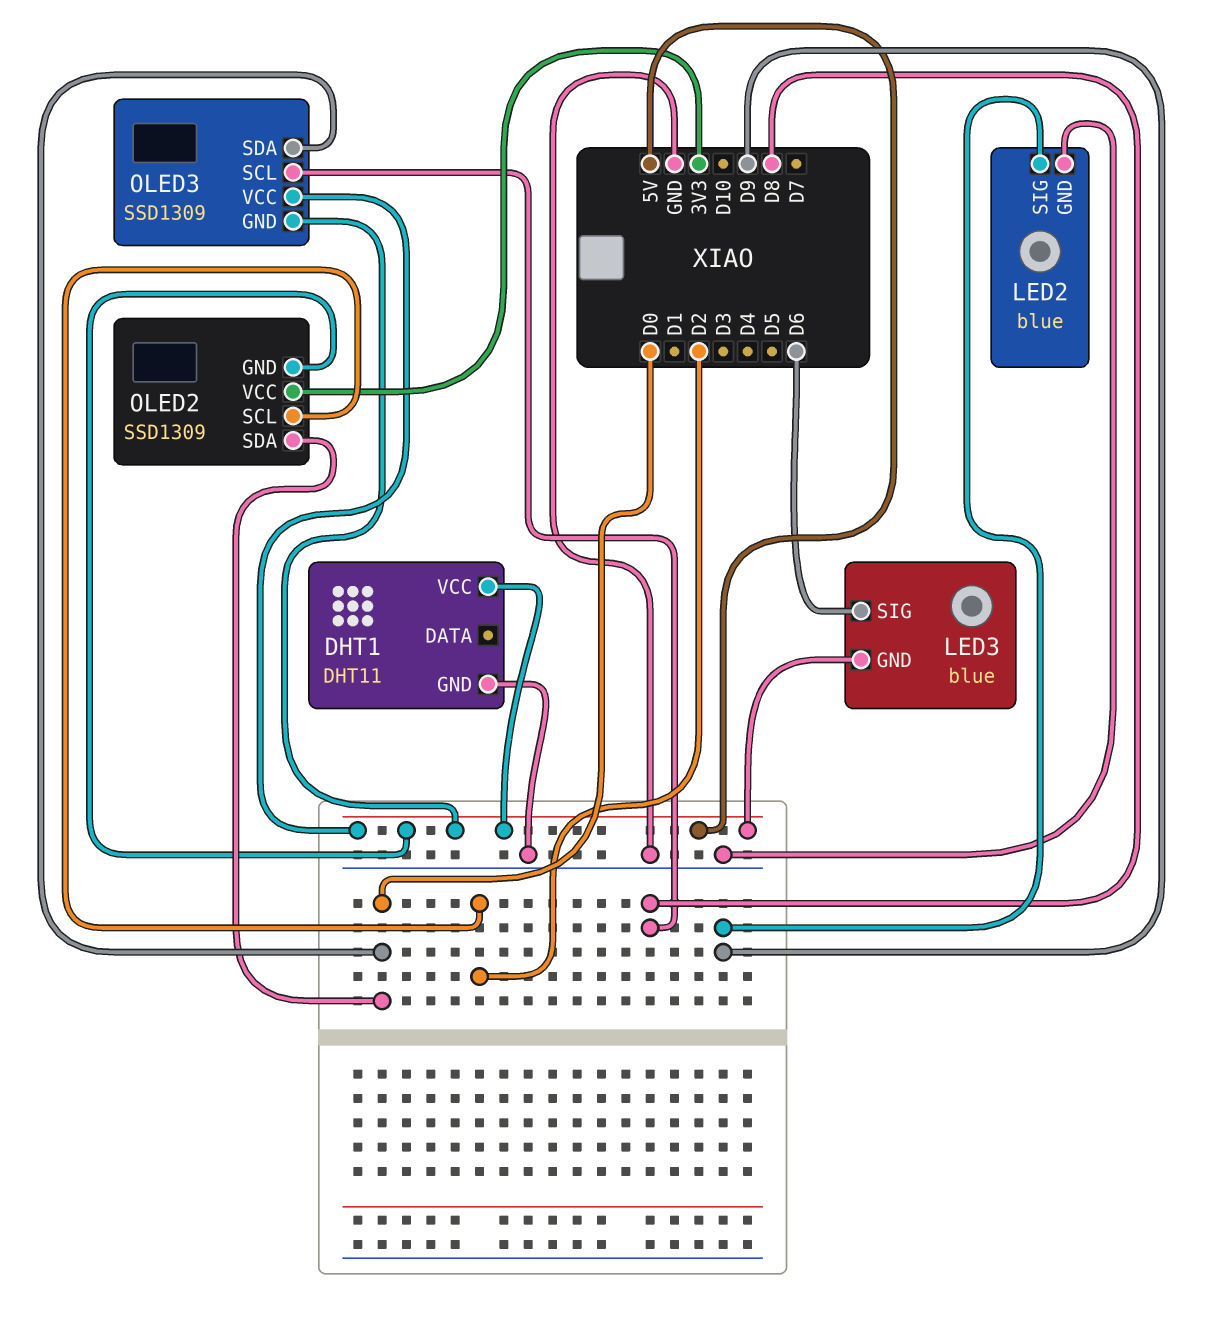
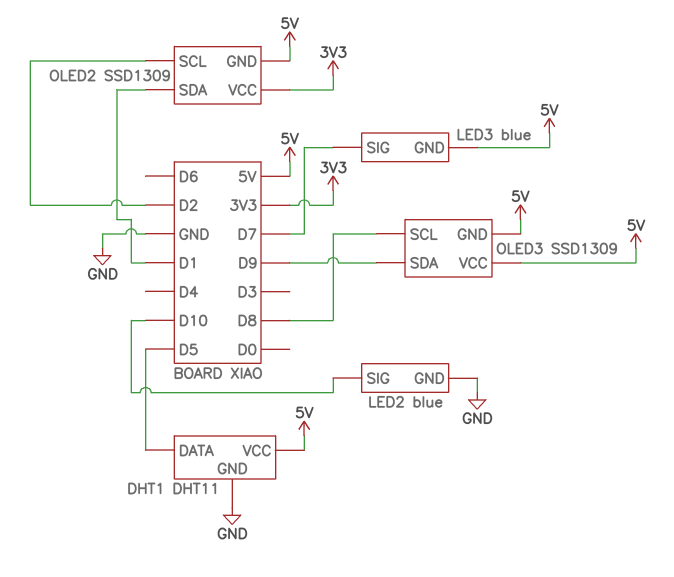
DHT1 pin DATA: none -> D5
LED2 pin SIG: D9 -> D10
LED3 pin SIG: D6 -> D7
OLED2 pin SDA: D0 -> D1
OLED3 pin SDA: D0 -> D9

